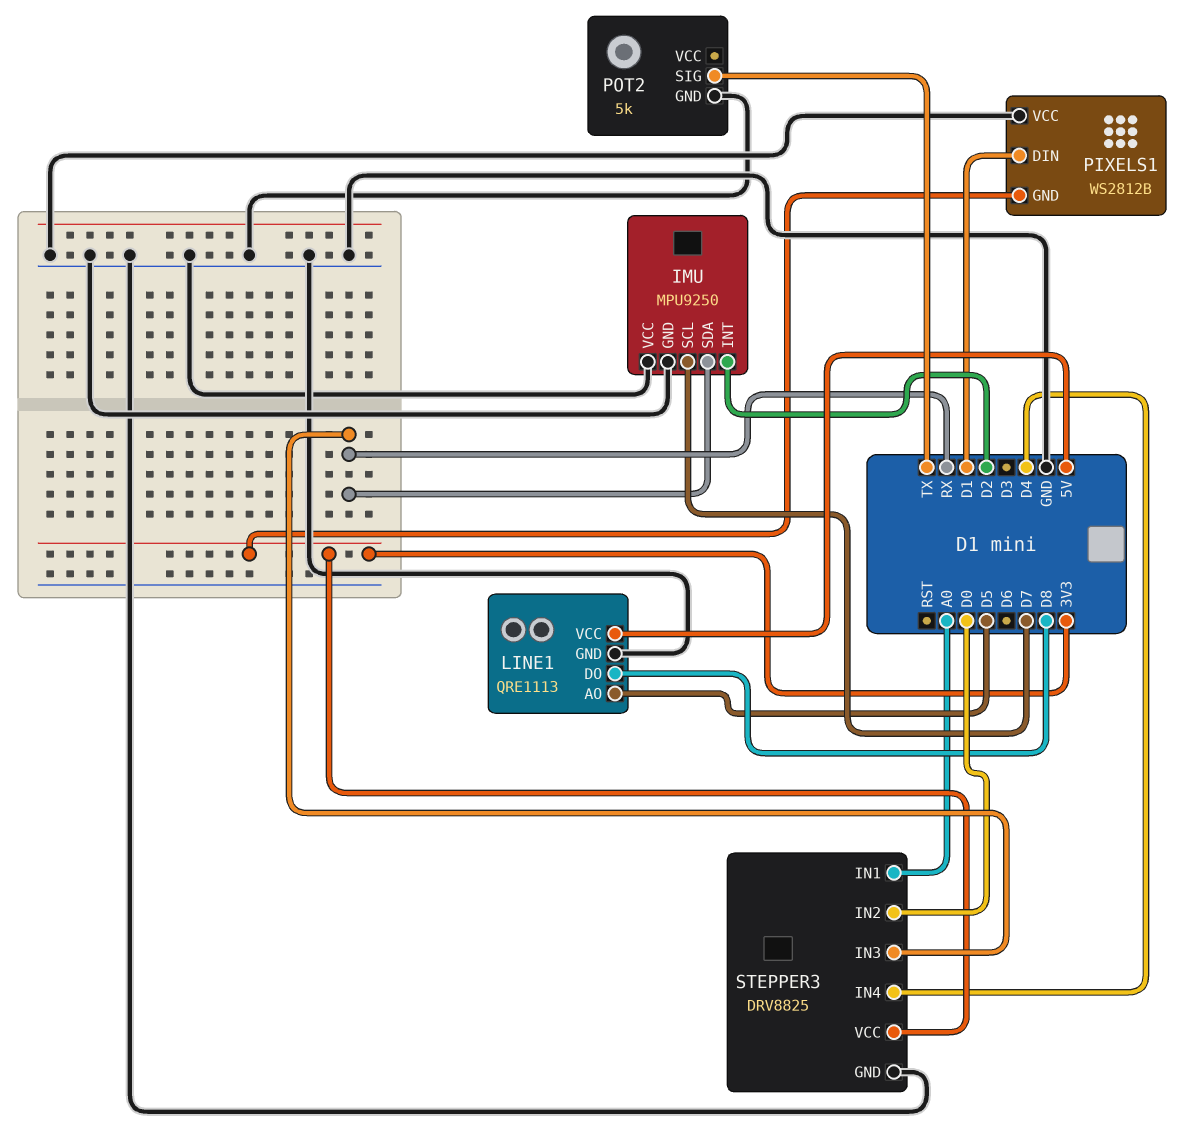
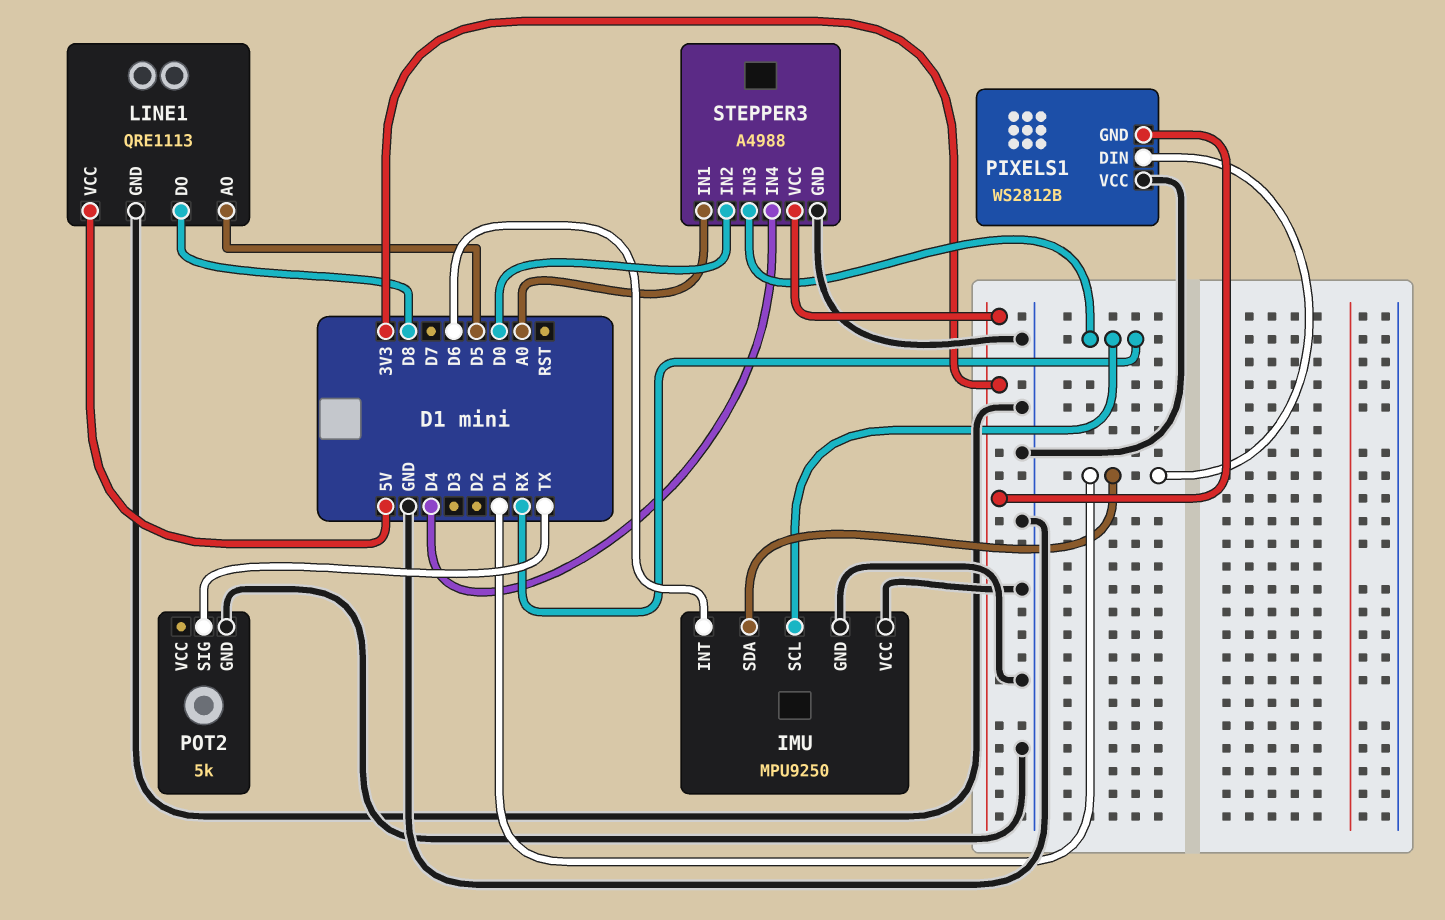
IMU pin INT: D2 -> D6
IMU pin SCL: D7 -> RX
IMU pin SDA: RX -> D1
STEPPER3: DRV8825 -> A4988

